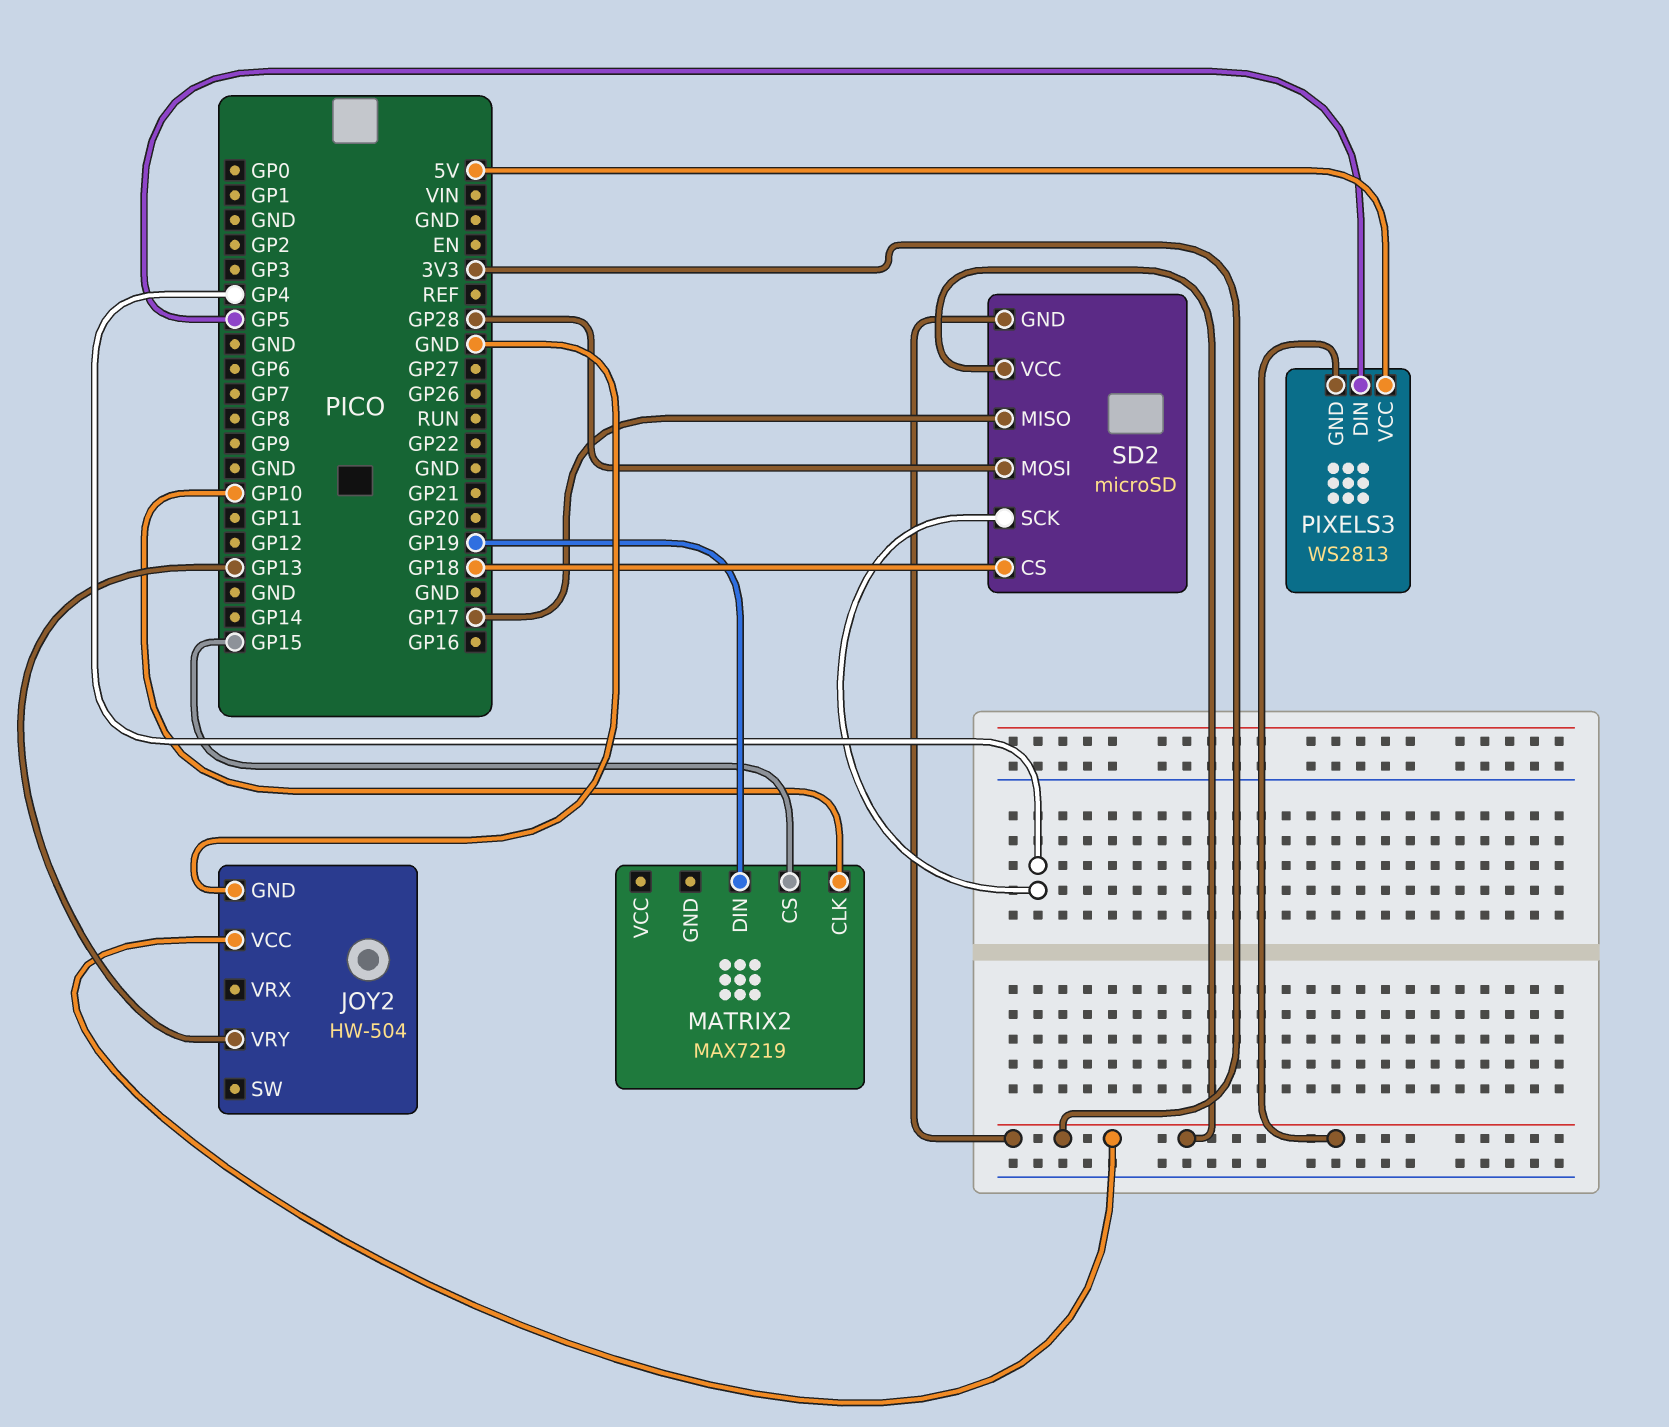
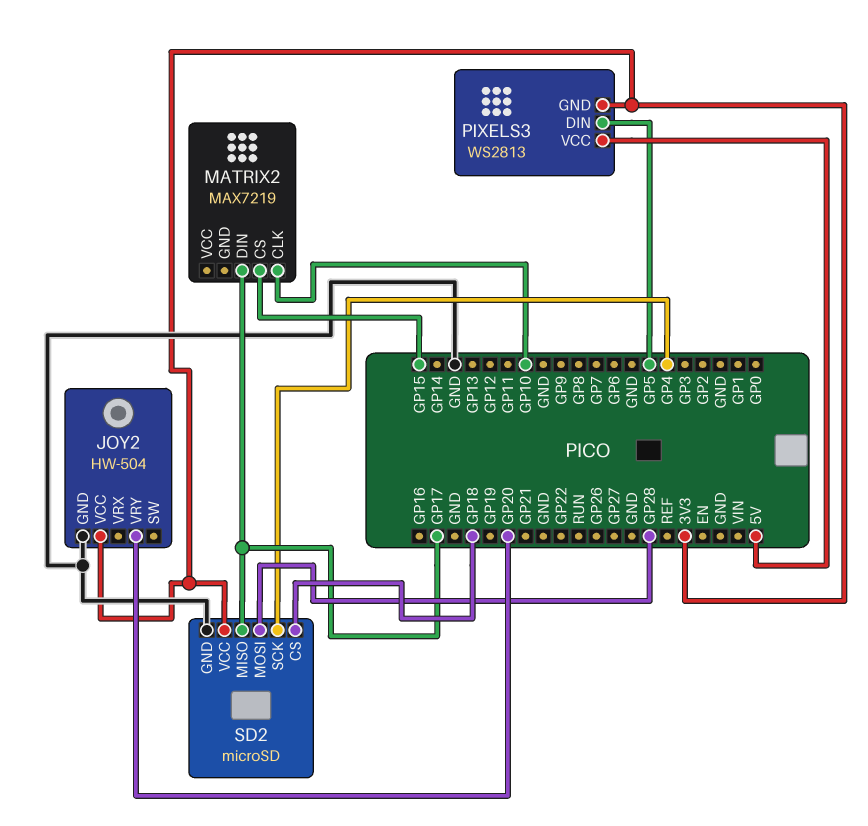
JOY2 pin VRY: GP13 -> GP20
MATRIX2 pin DIN: GP19 -> GP17
SD2 pin GND: 3V3 -> GND

